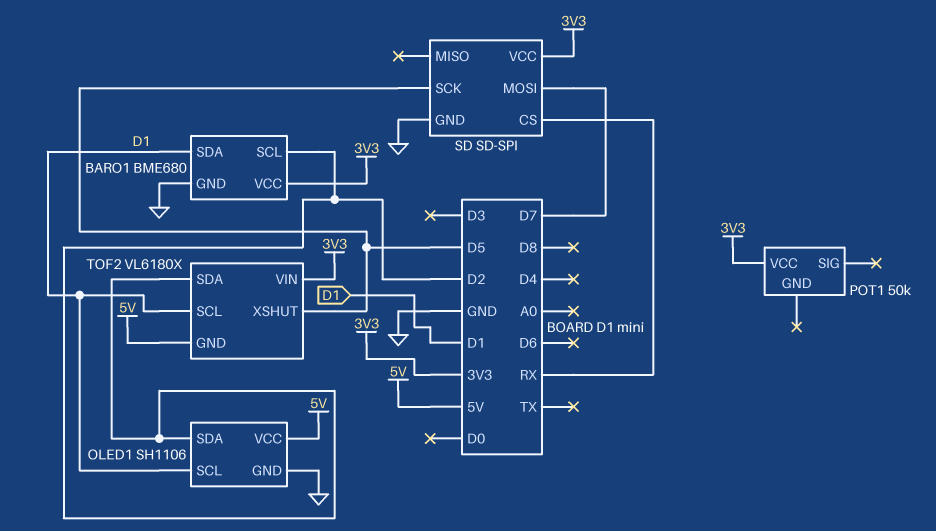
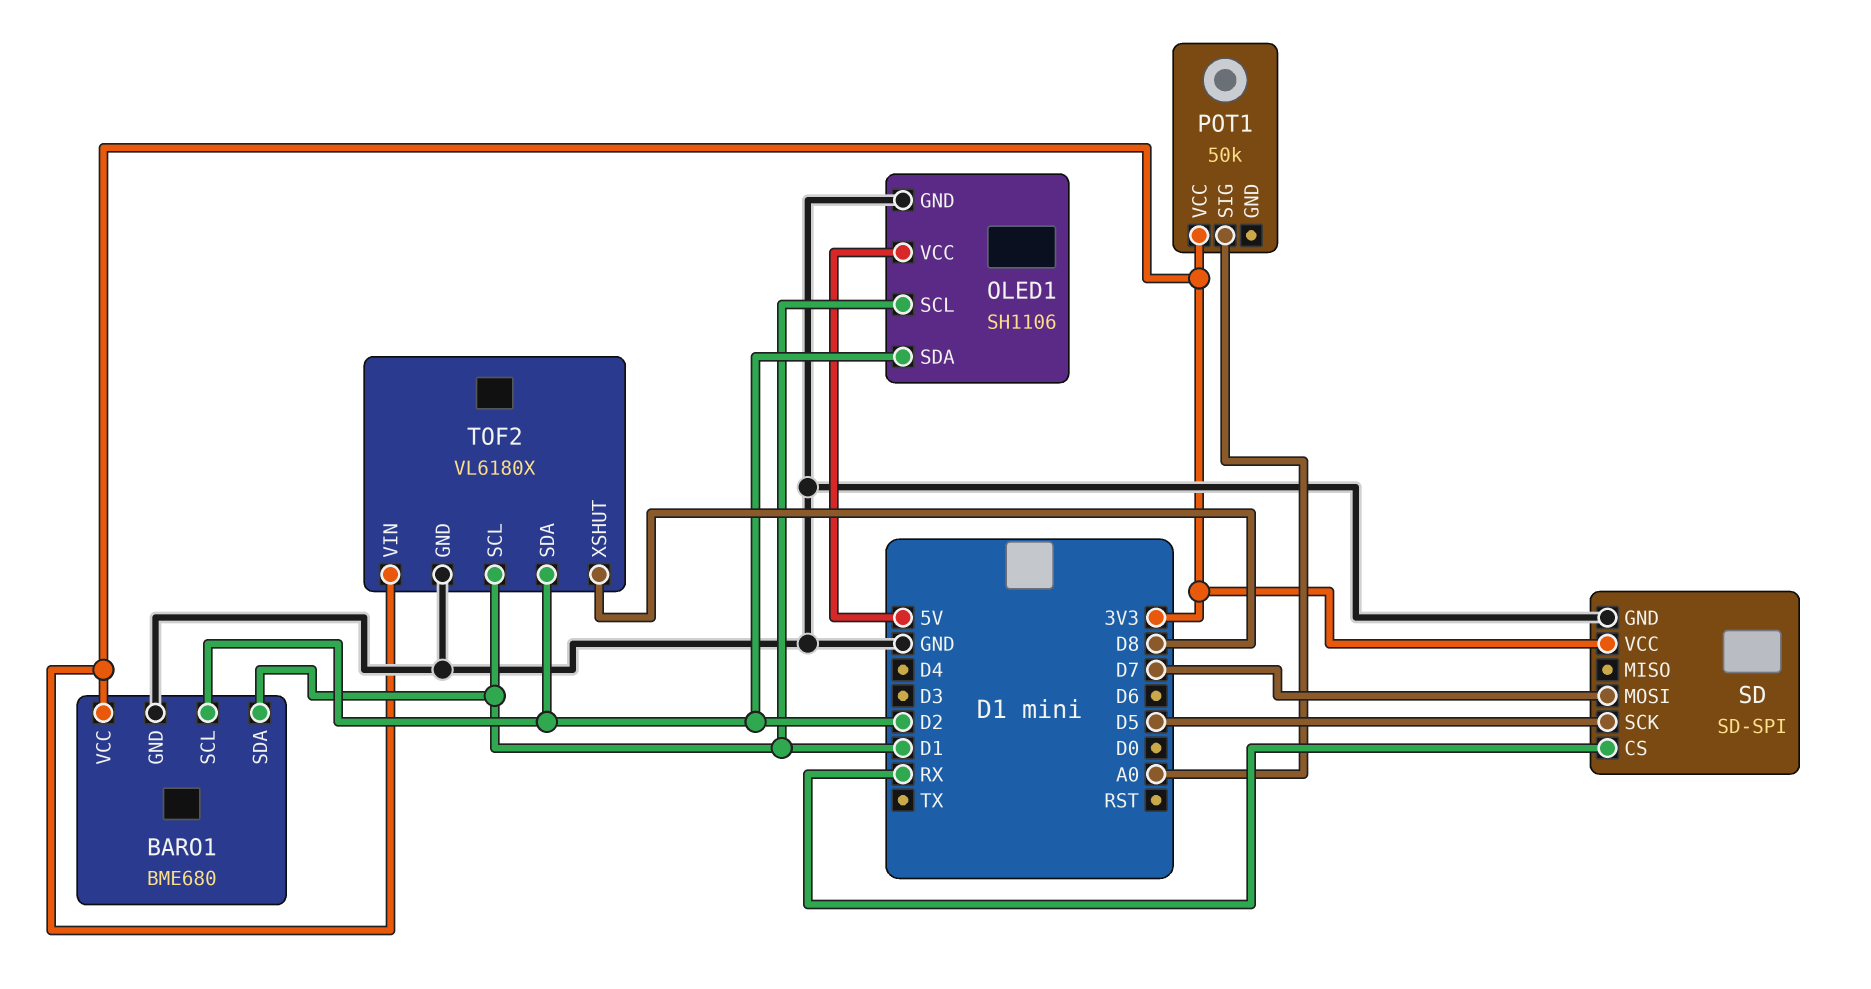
POT1 pin SIG: none -> A0
TOF2 pin GND: 5V -> GND
TOF2 pin XSHUT: D5 -> D8

